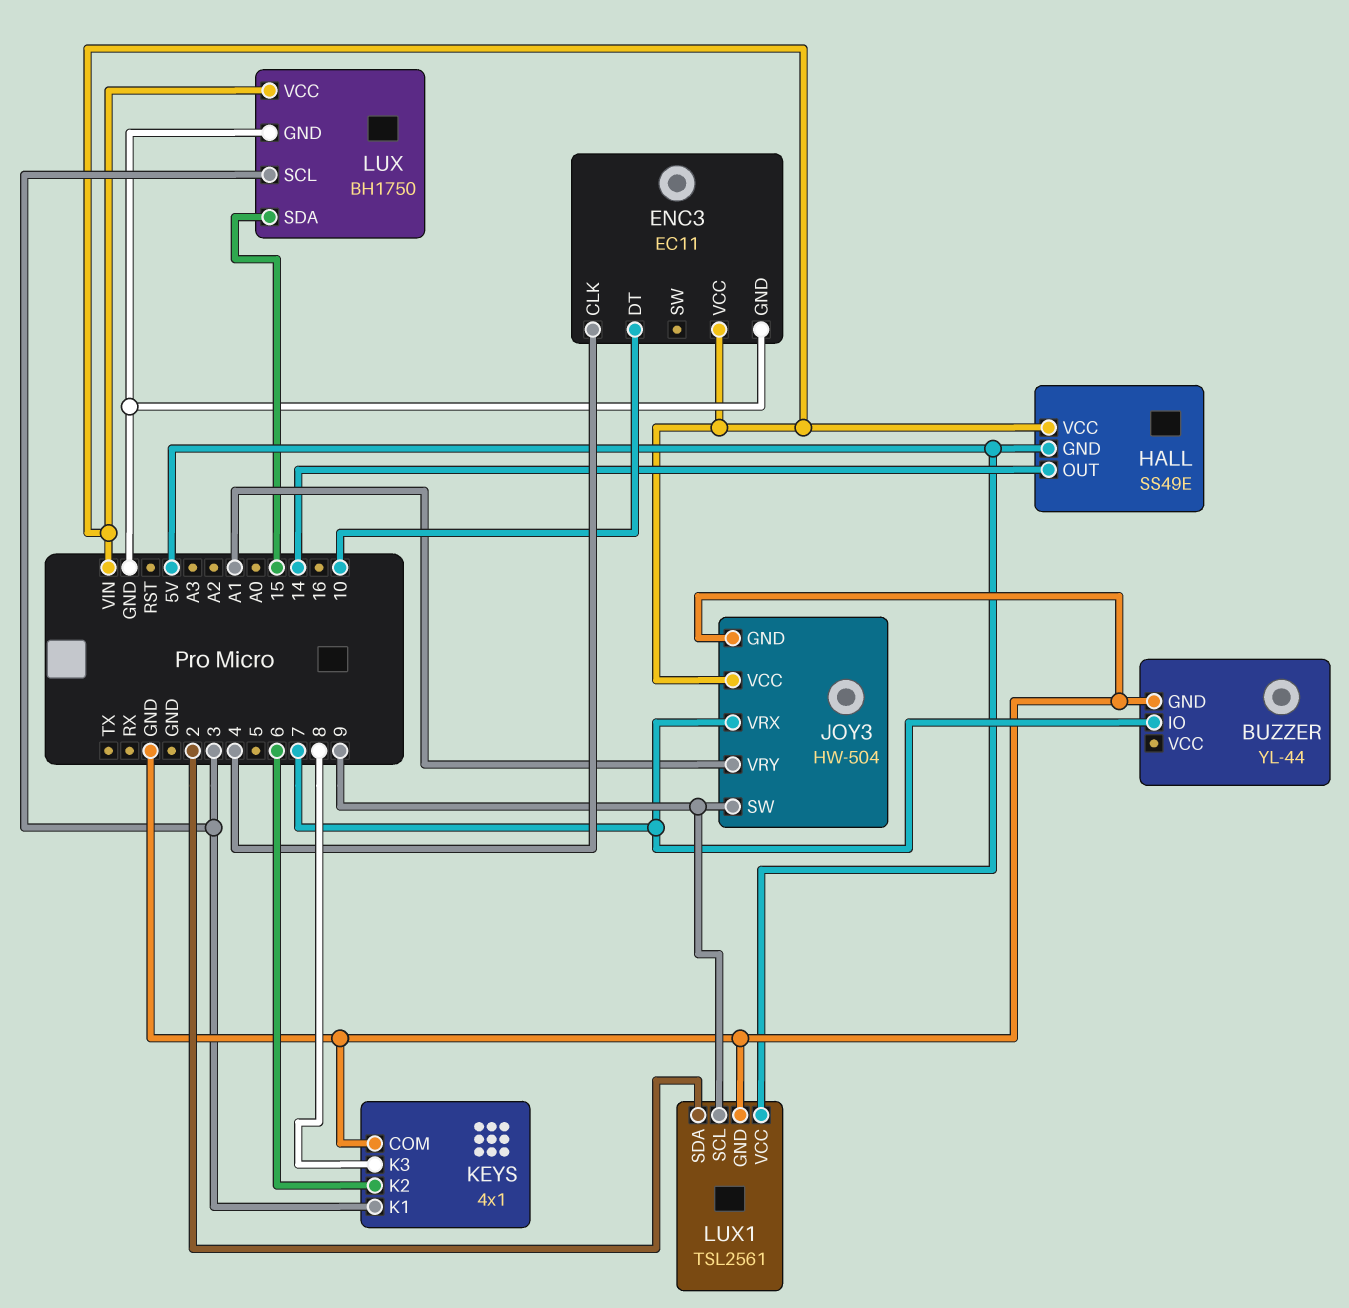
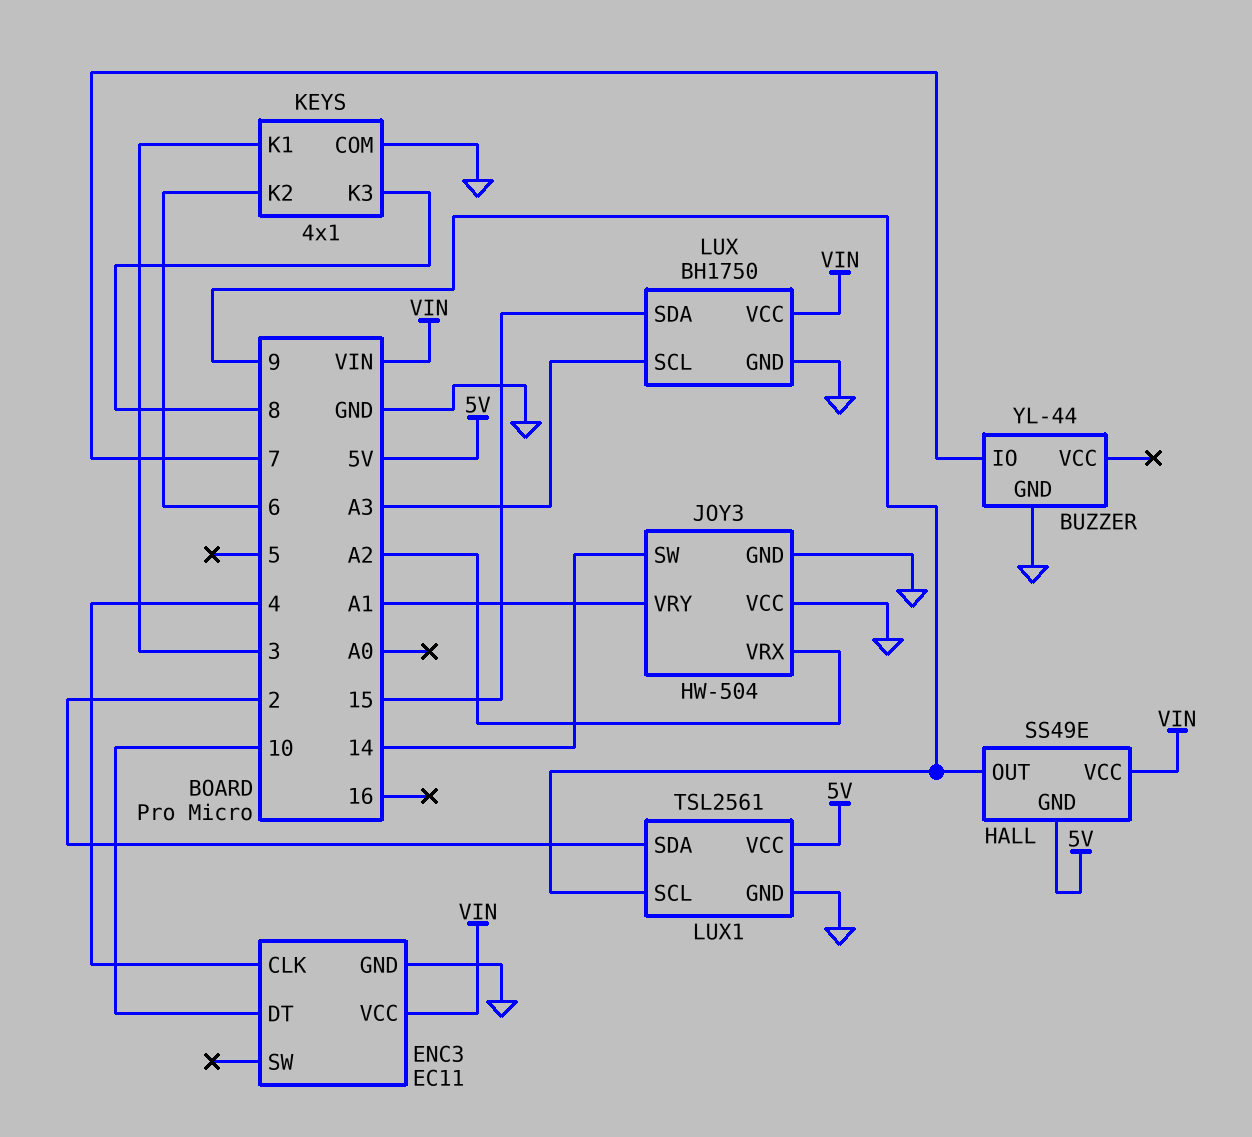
HALL pin OUT: 14 -> 9
JOY3 pin SW: 9 -> 14
JOY3 pin VCC: VIN -> GND
JOY3 pin VRX: 7 -> A2
LUX pin SCL: 3 -> A3

